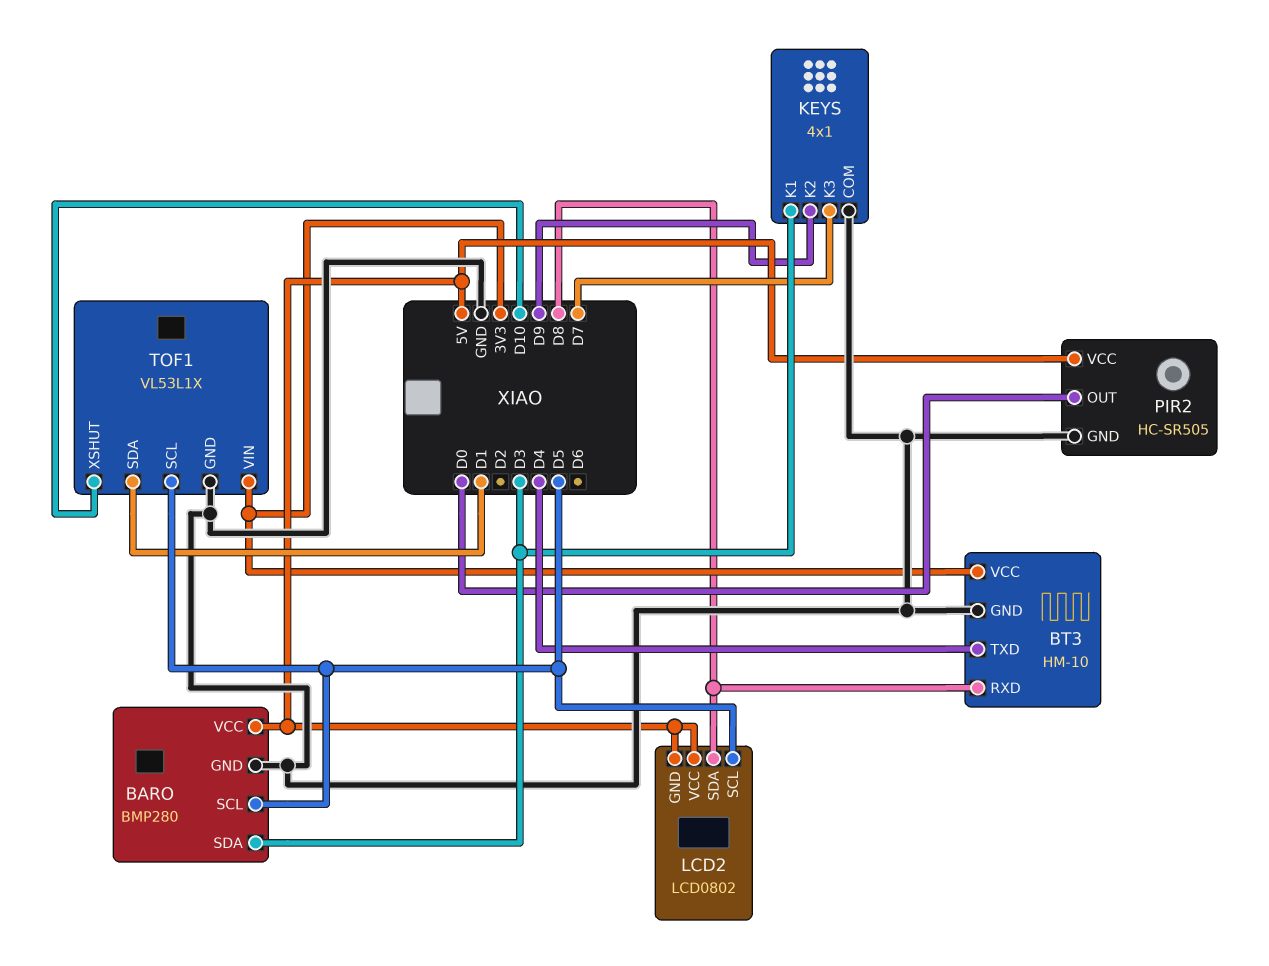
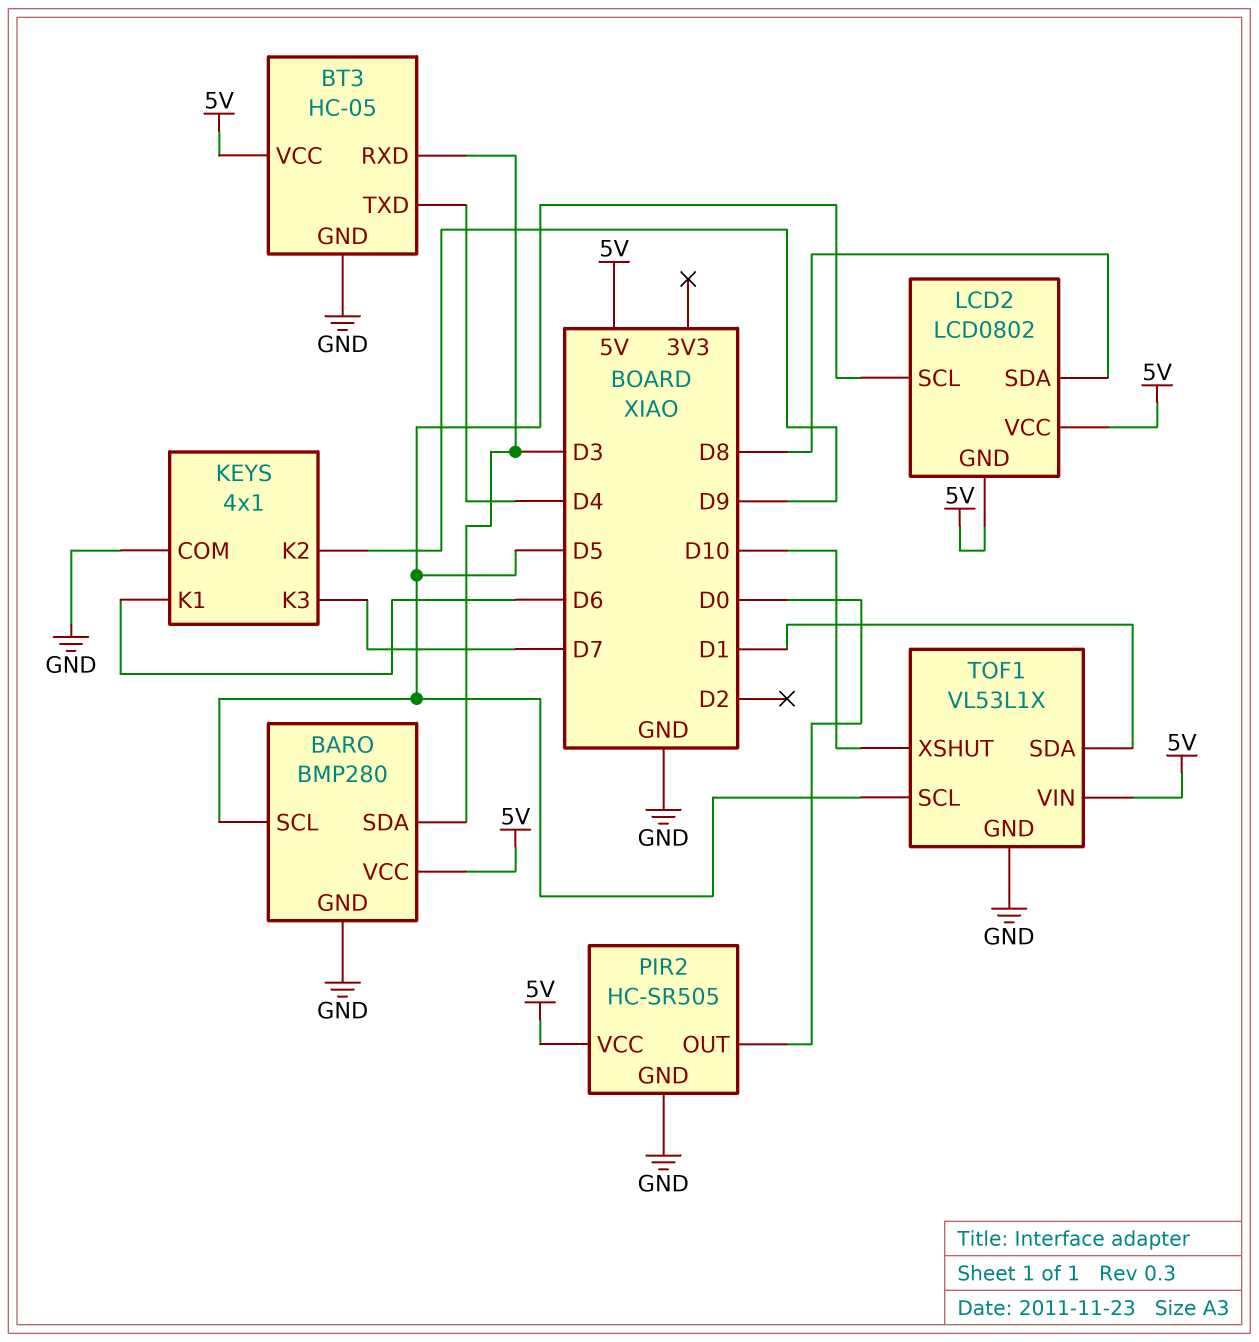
BT3: HM-10 -> HC-05
BT3 pin RXD: D8 -> D3
BT3 pin VCC: 3V3 -> 5V
KEYS pin K1: D3 -> D6
TOF1 pin VIN: 3V3 -> 5V

